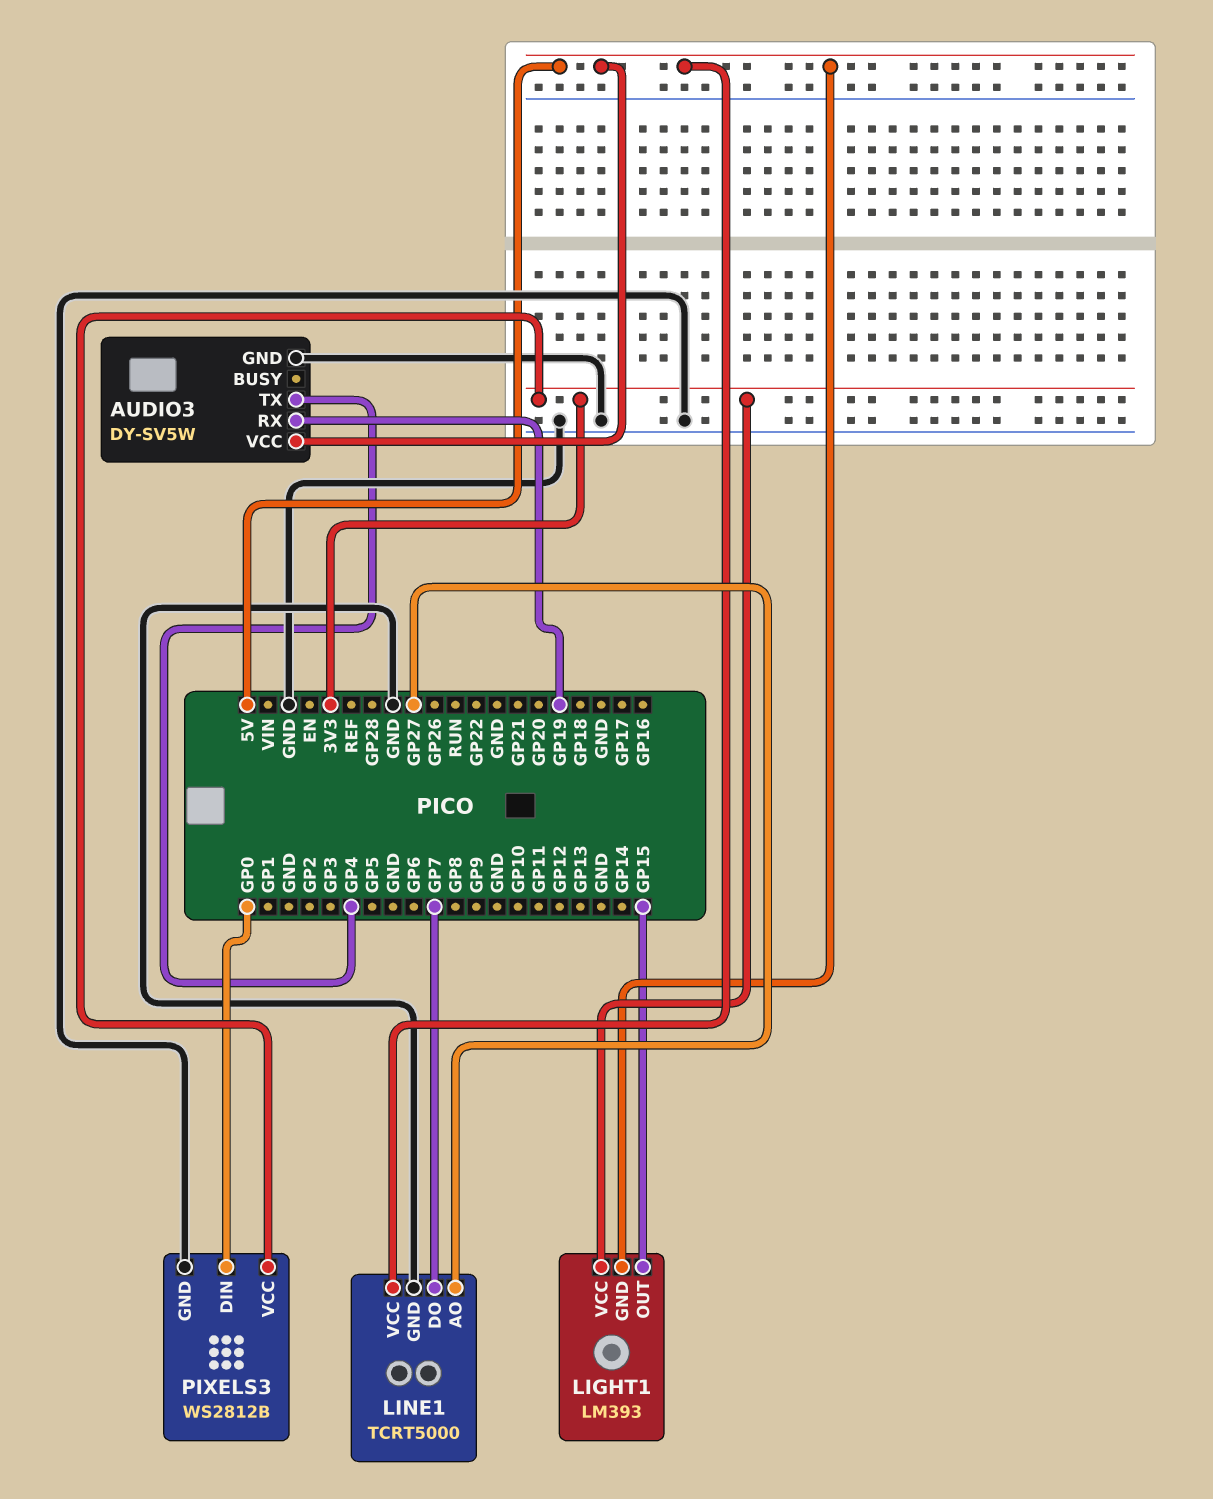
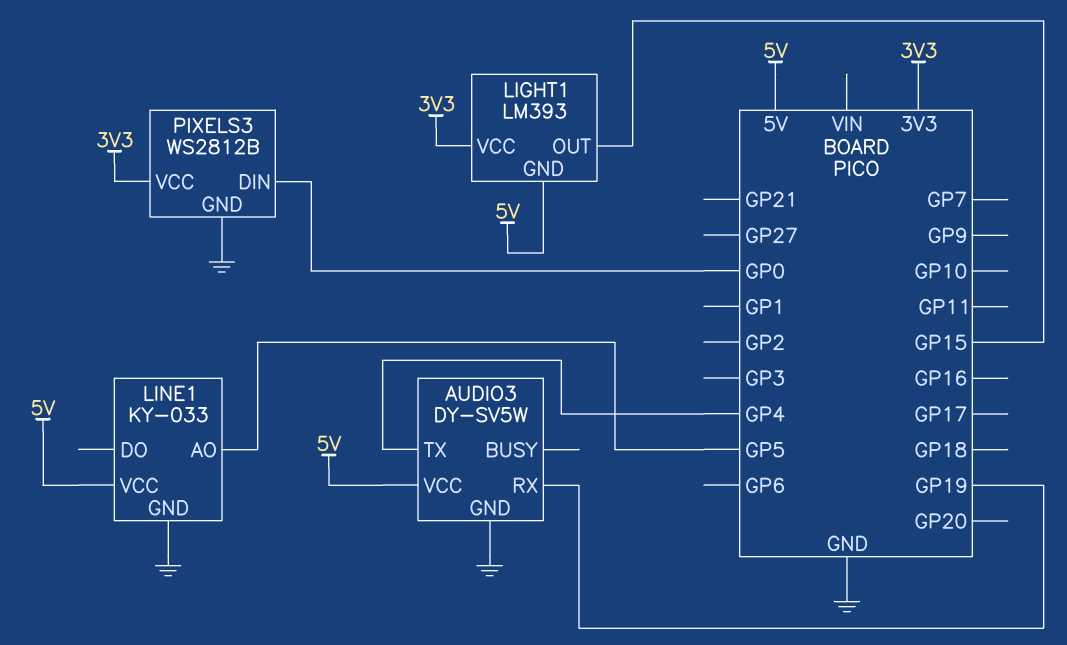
LINE1: TCRT5000 -> KY-033
LINE1 pin AO: GP27 -> GP5
LINE1 pin DO: GP7 -> none

